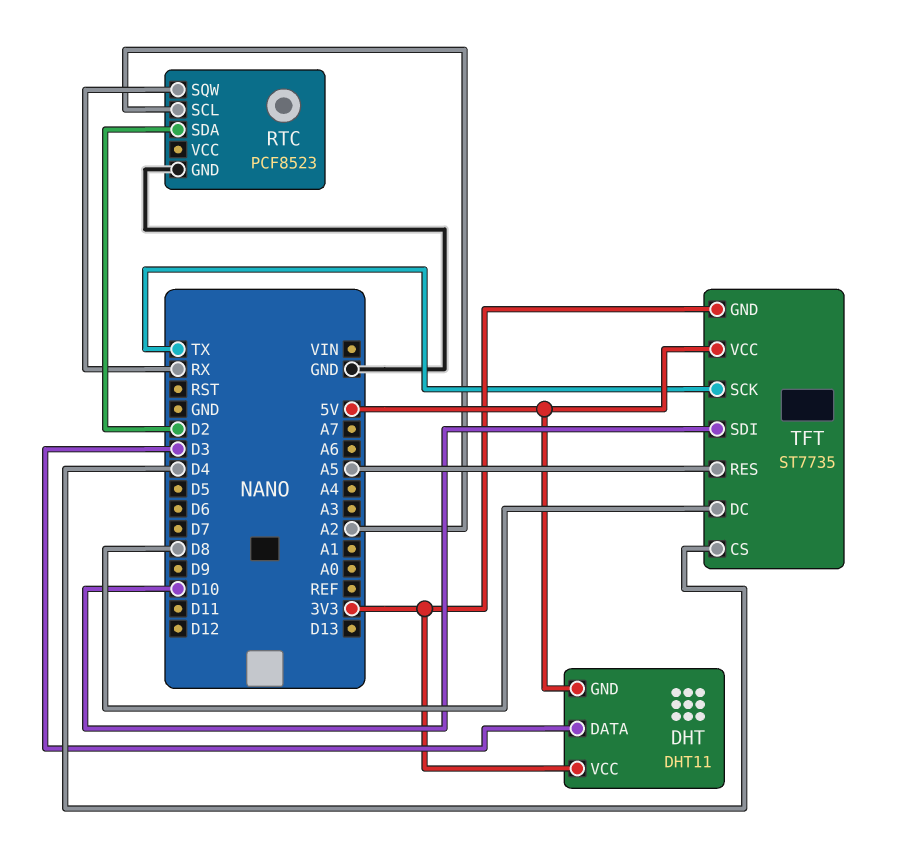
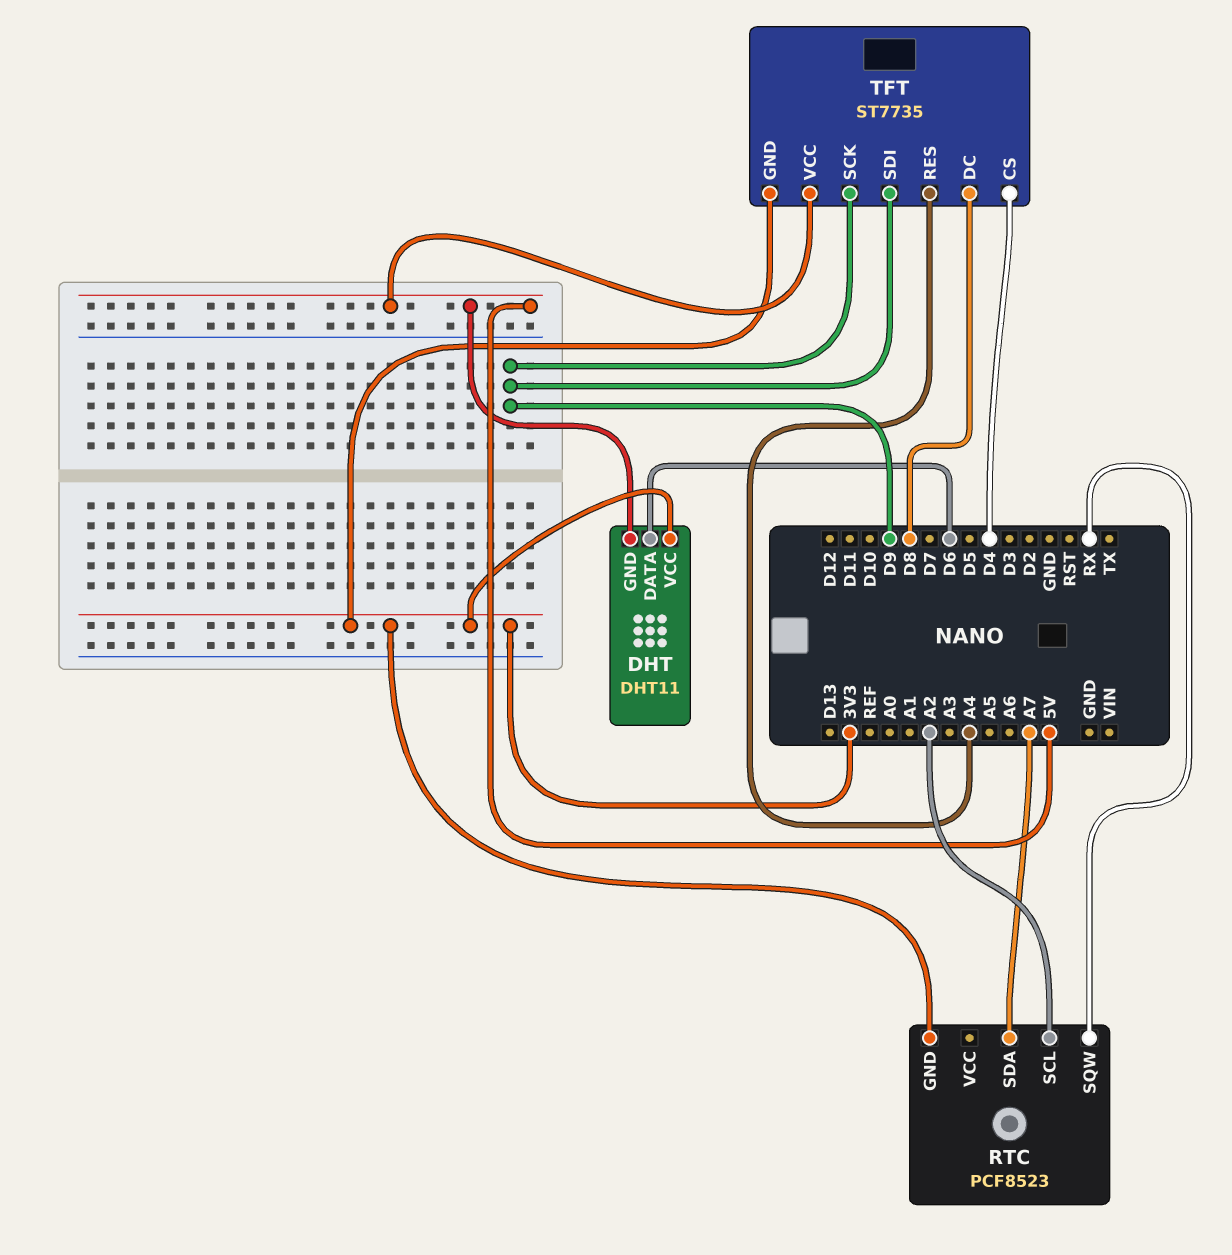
DHT pin DATA: D3 -> D6
RTC pin GND: GND -> 3V3
RTC pin SDA: D2 -> A7
TFT pin RES: A5 -> A4
TFT pin SCK: TX -> D9
TFT pin SDI: D10 -> D9

